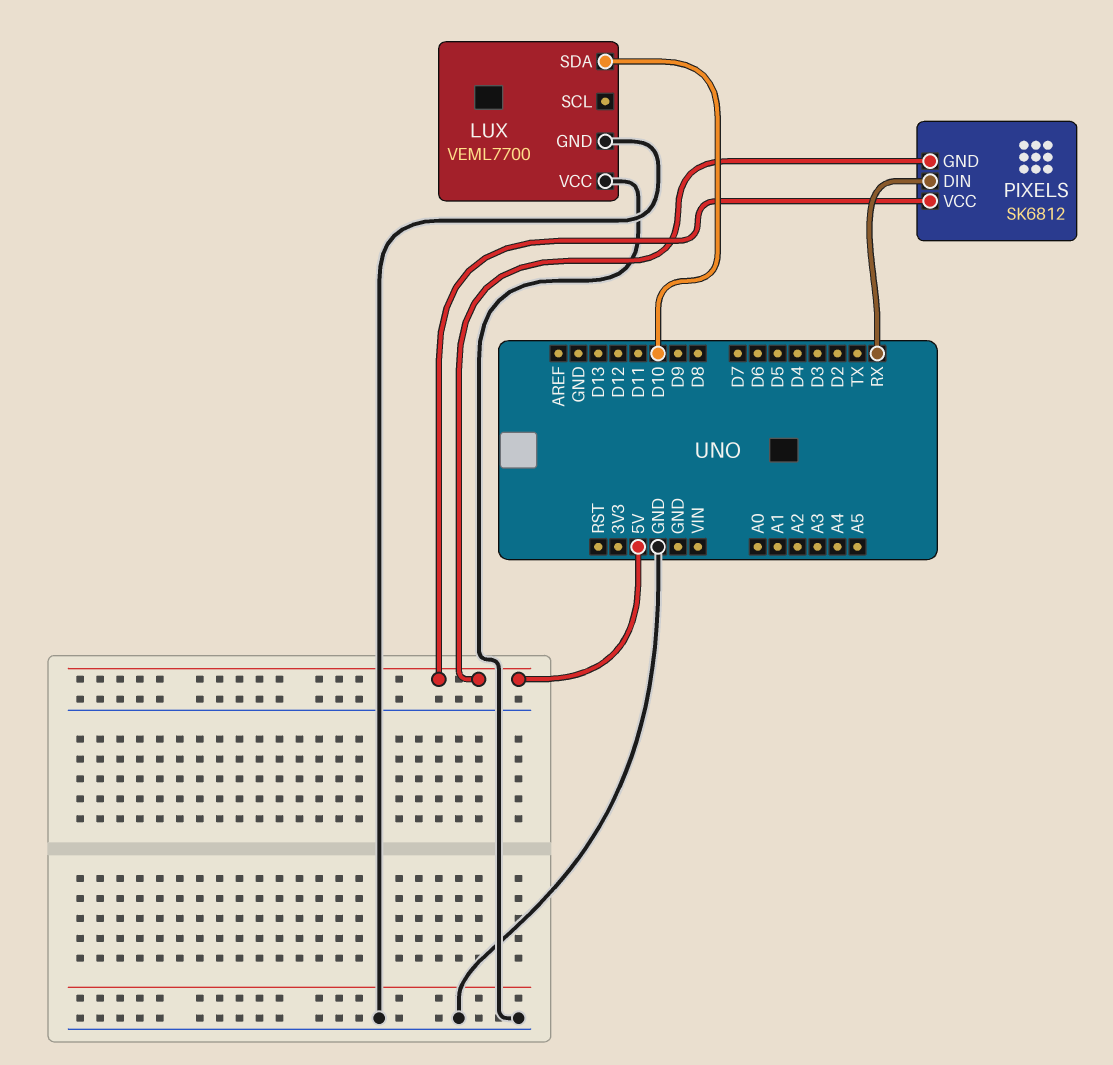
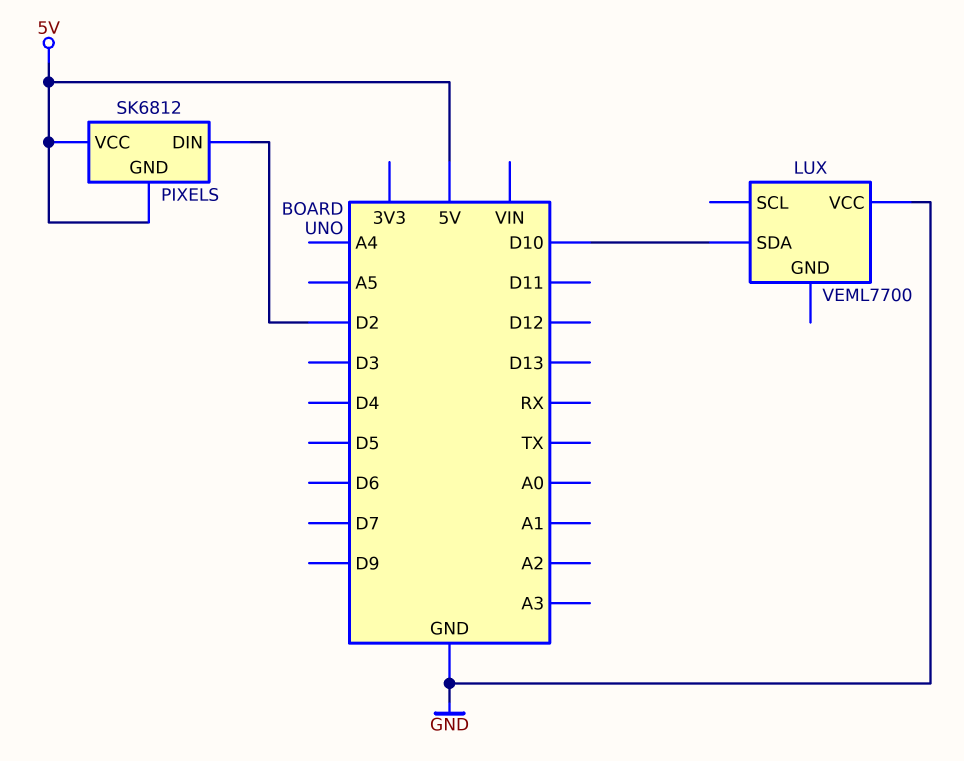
LUX pin GND: GND -> none
PIXELS pin DIN: RX -> D2

